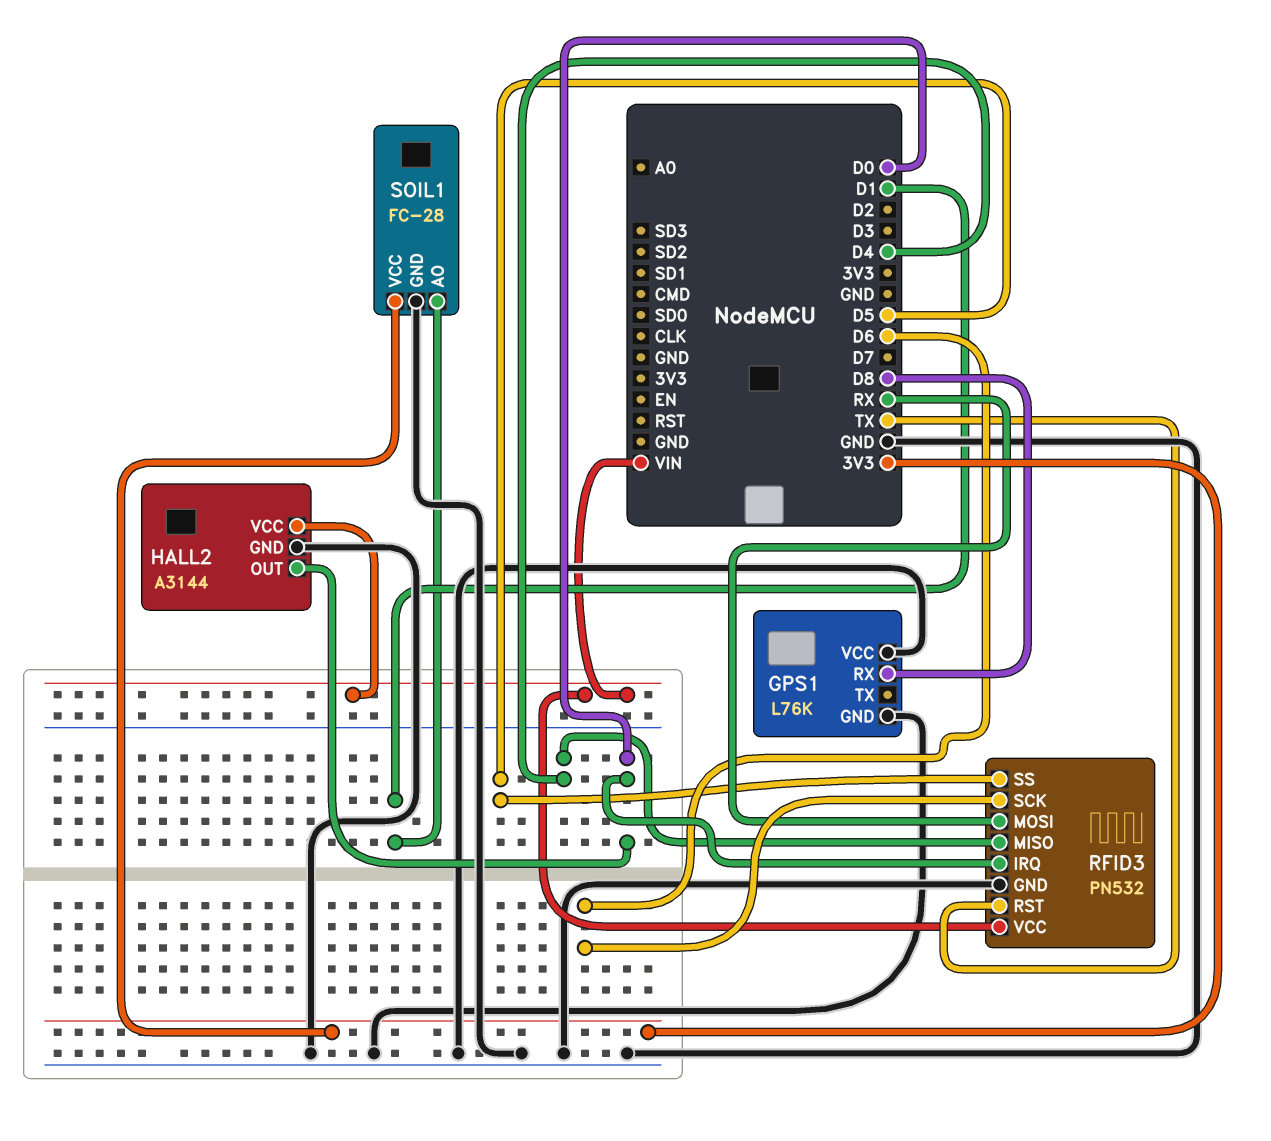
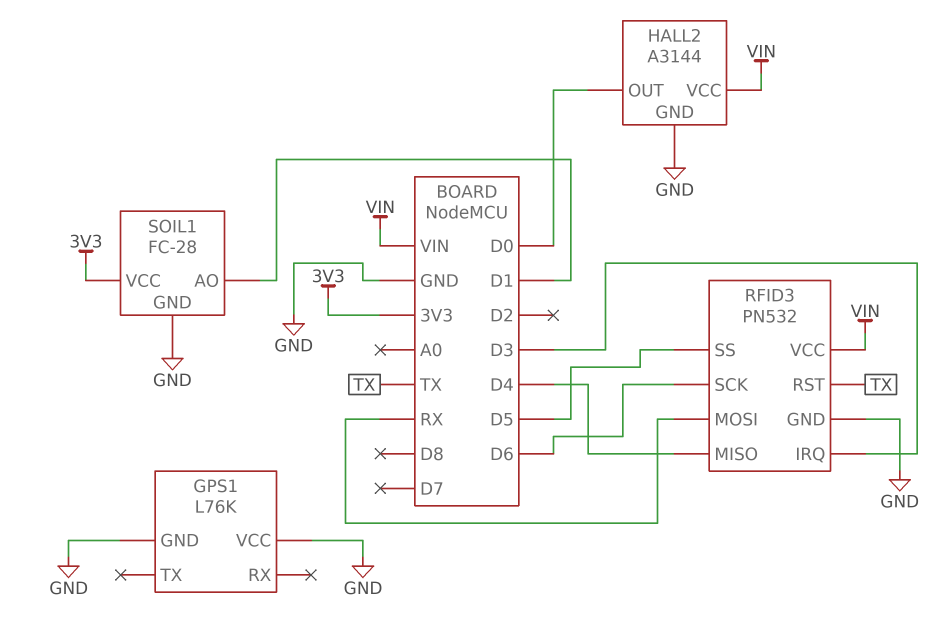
GPS1 pin RX: D8 -> none
RFID3 pin IRQ: D0 -> D3

